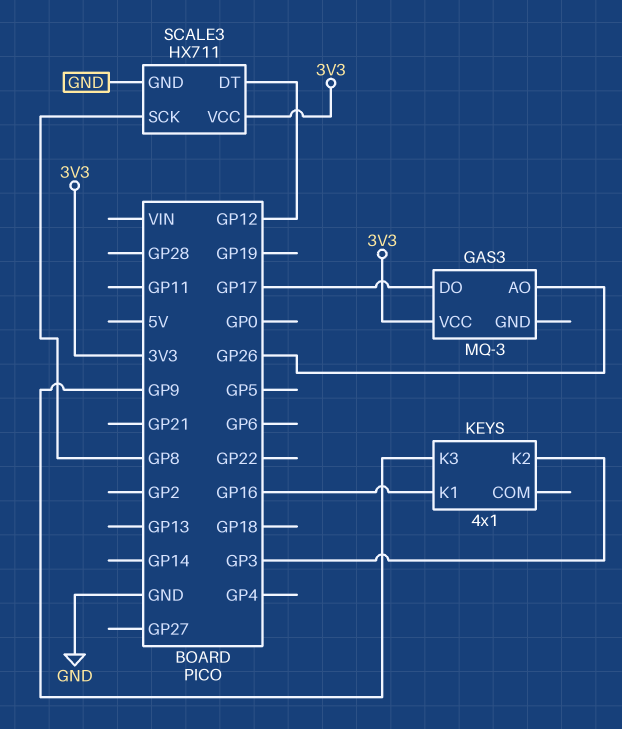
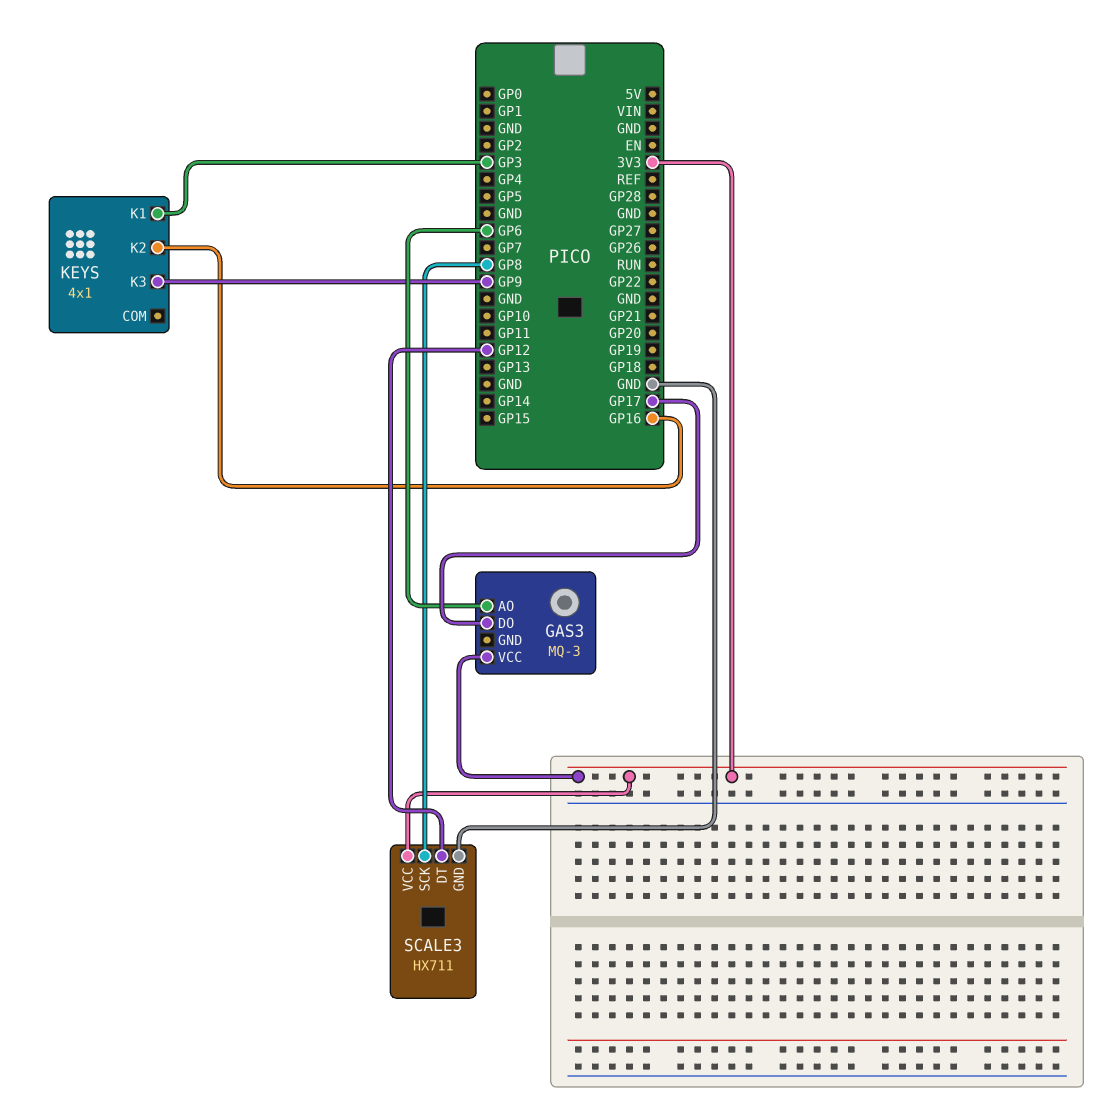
GAS3 pin AO: GP26 -> GP6
KEYS pin K1: GP16 -> GP3
KEYS pin K2: GP3 -> GP16

